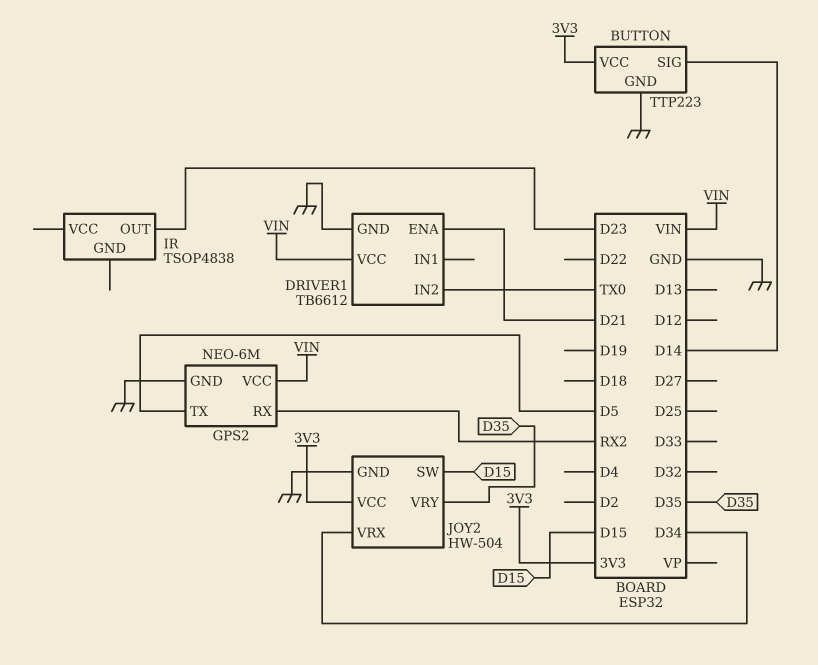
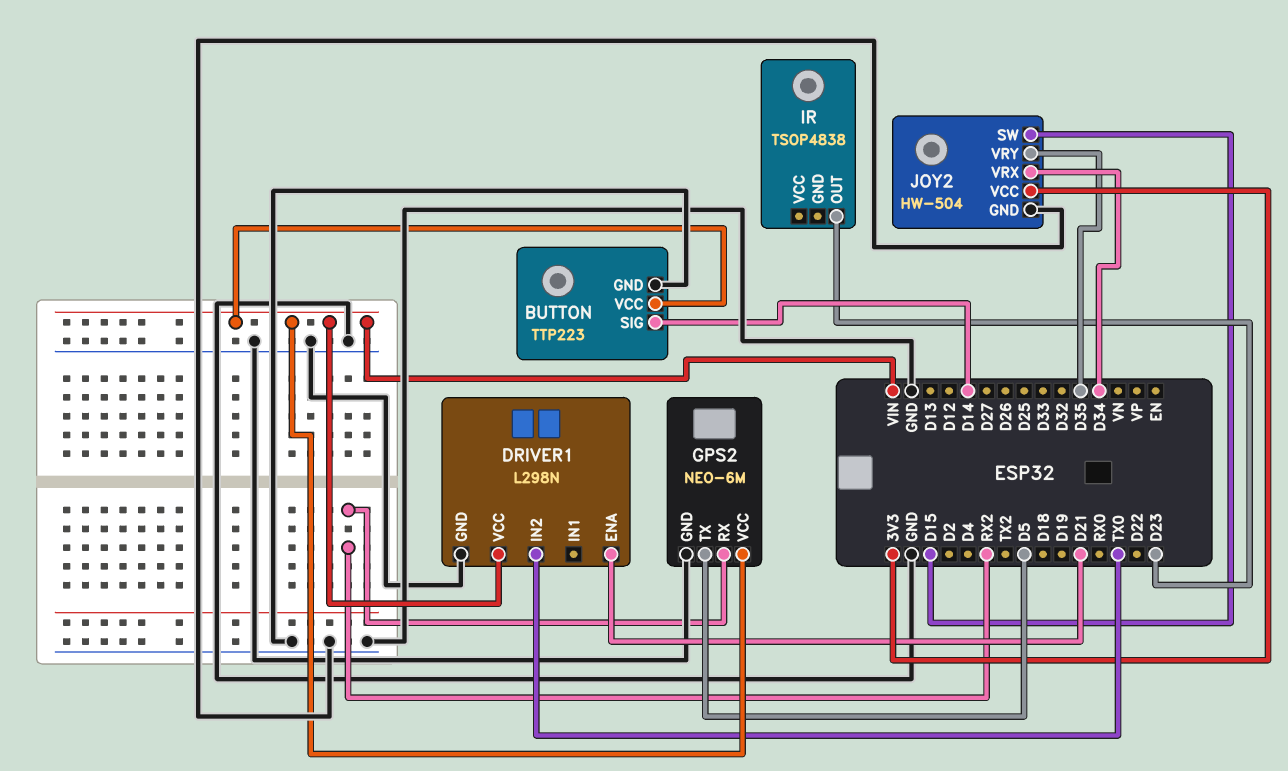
BUTTON pin VCC: 3V3 -> VIN
DRIVER1: TB6612 -> L298N

